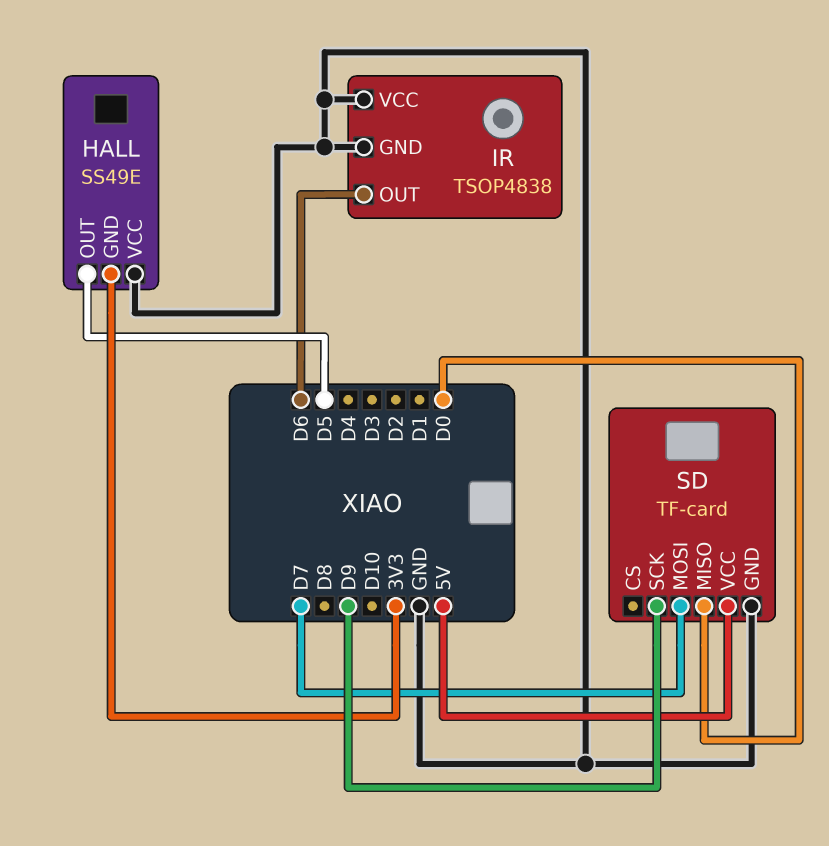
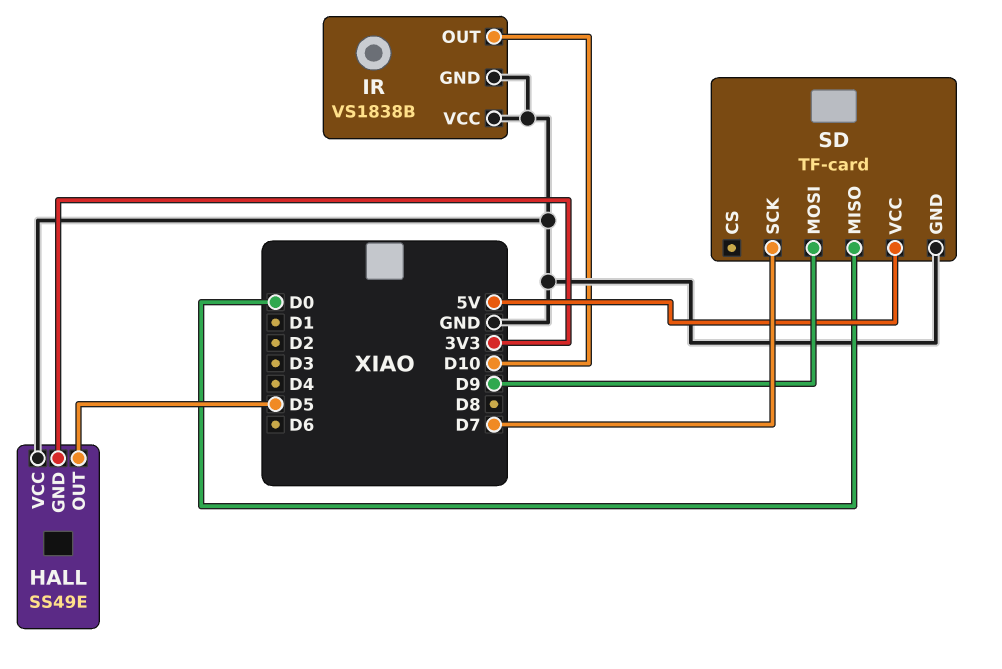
IR: TSOP4838 -> VS1838B
IR pin OUT: D6 -> D10
SD pin MOSI: D7 -> D9
SD pin SCK: D9 -> D7

